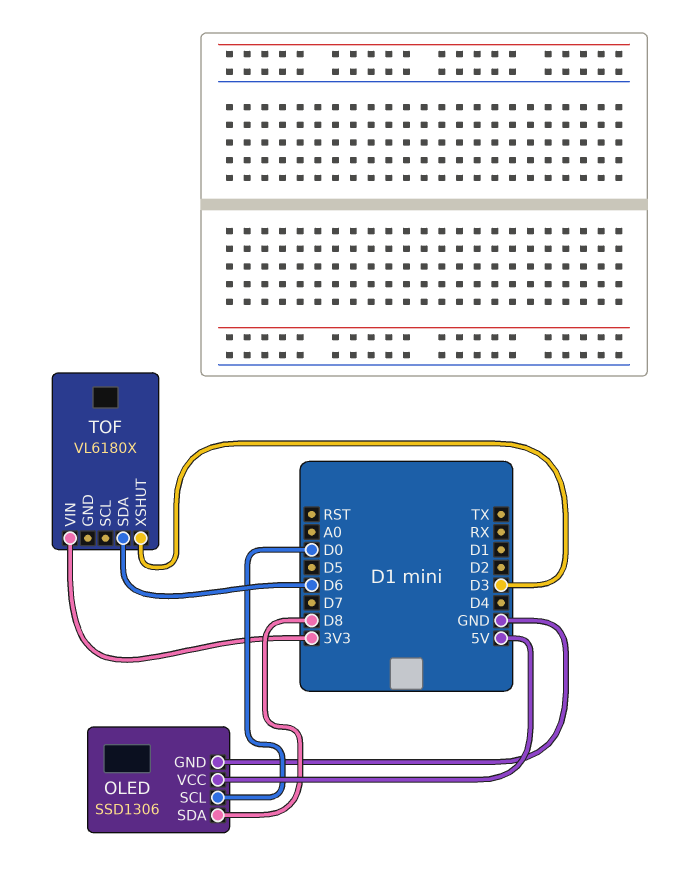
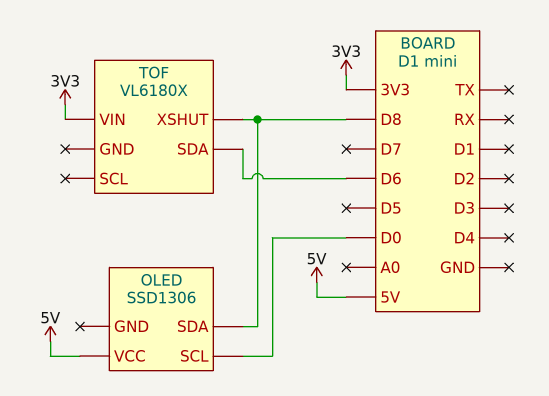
OLED pin GND: GND -> none
TOF pin XSHUT: D3 -> D8

